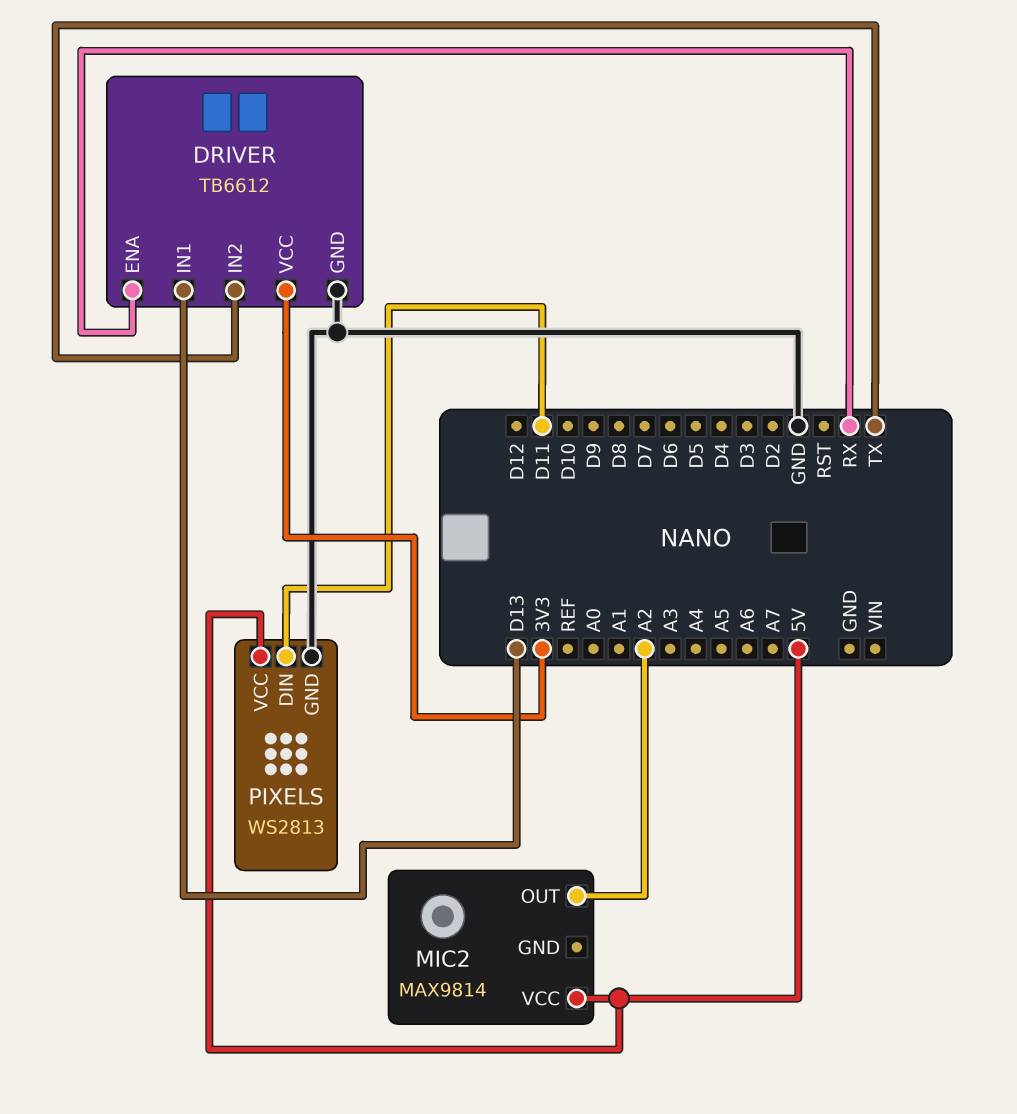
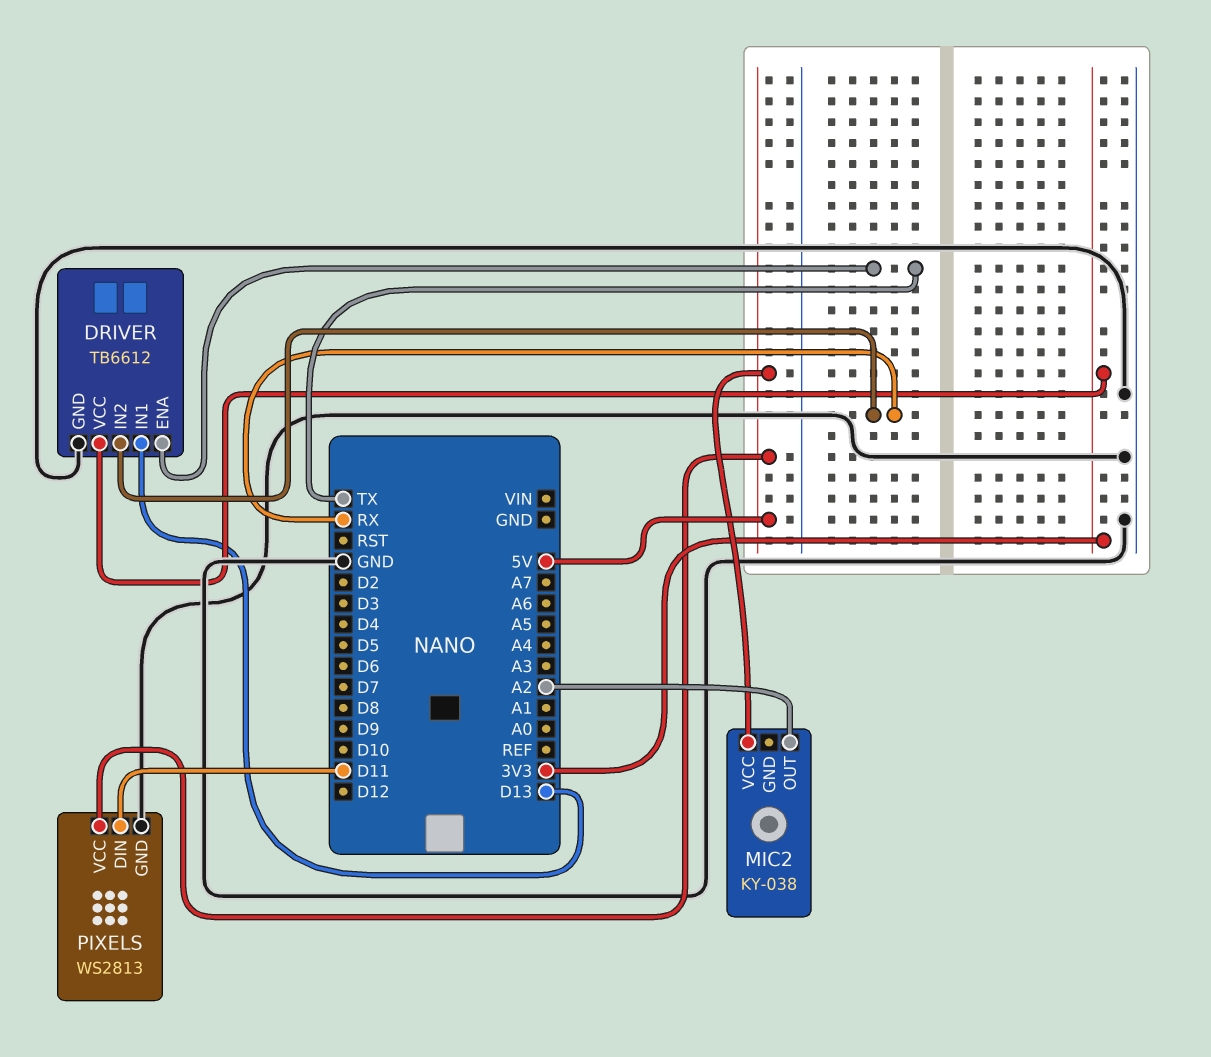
DRIVER pin ENA: RX -> TX
DRIVER pin IN2: TX -> RX
MIC2: MAX9814 -> KY-038

